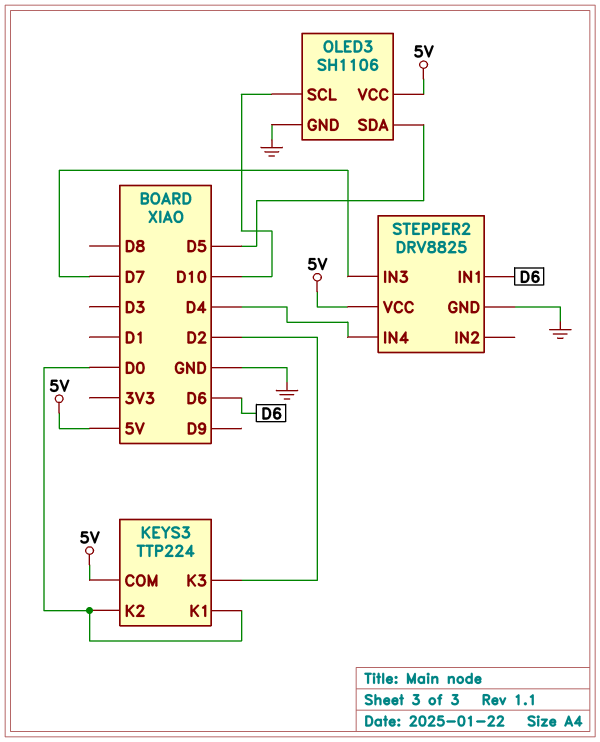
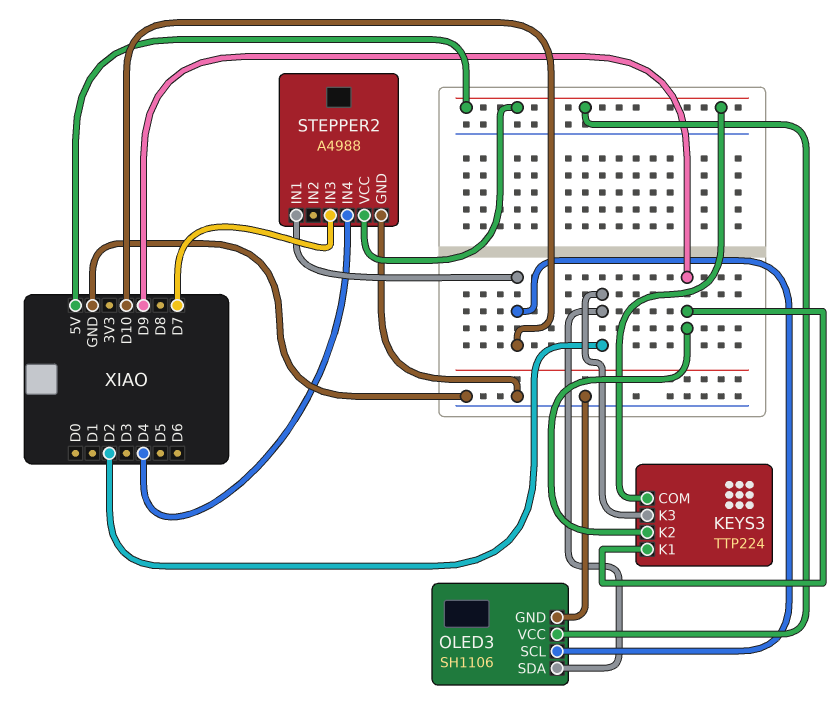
KEYS3 pin K1: D0 -> D9
KEYS3 pin K2: D0 -> D9
OLED3 pin SDA: D5 -> D2
STEPPER2: DRV8825 -> A4988
STEPPER2 pin IN1: D6 -> D10

